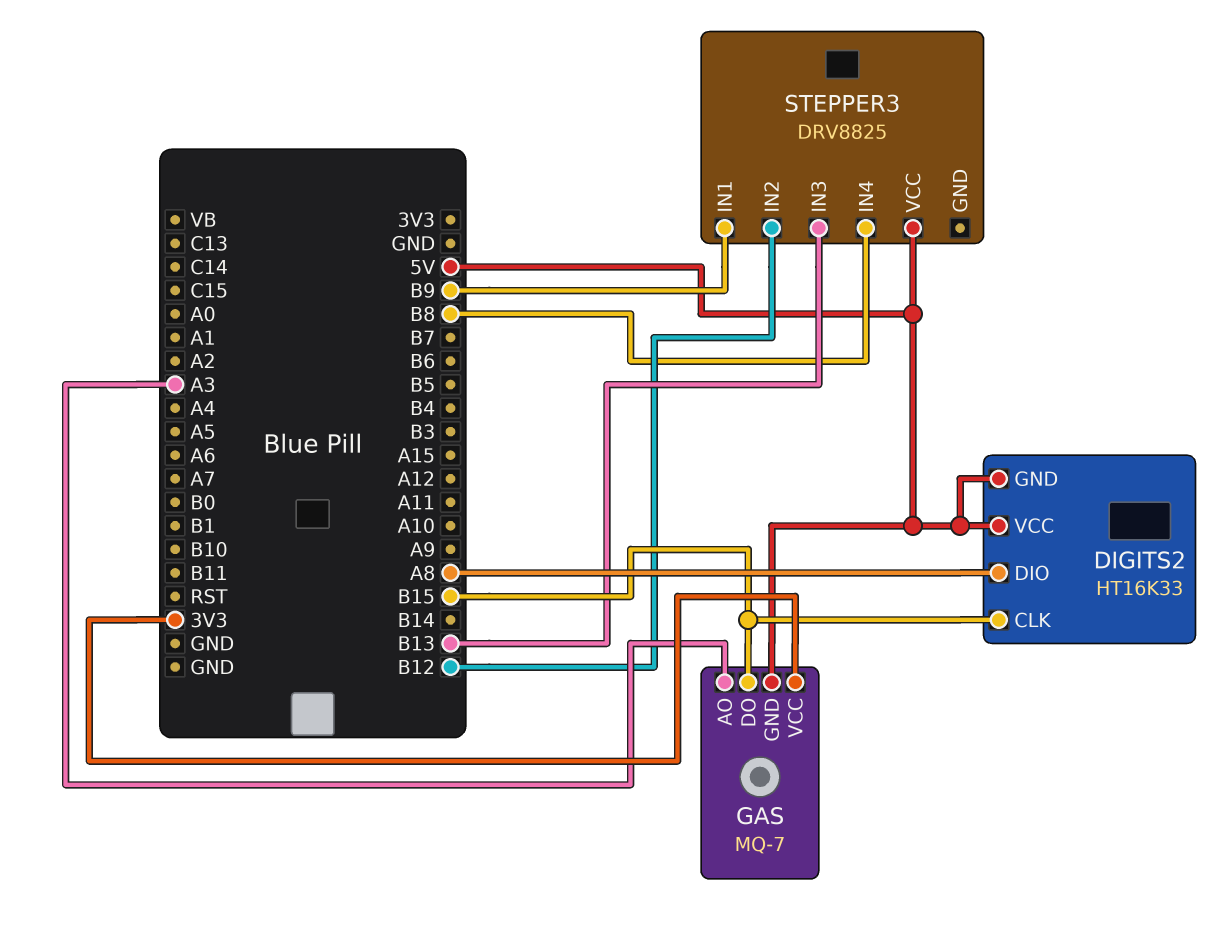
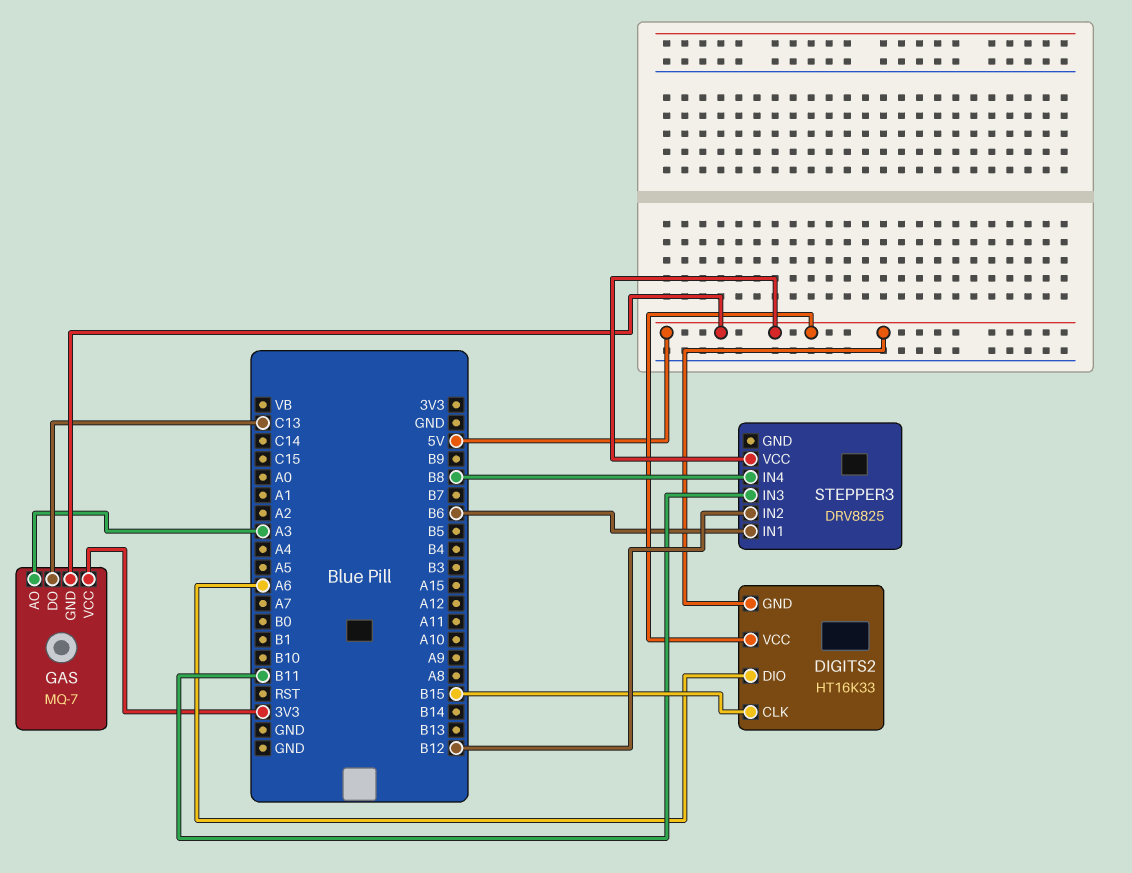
DIGITS2 pin DIO: A8 -> A6
GAS pin DO: B15 -> C13
STEPPER3 pin IN1: B9 -> B6
STEPPER3 pin IN3: B13 -> B11

